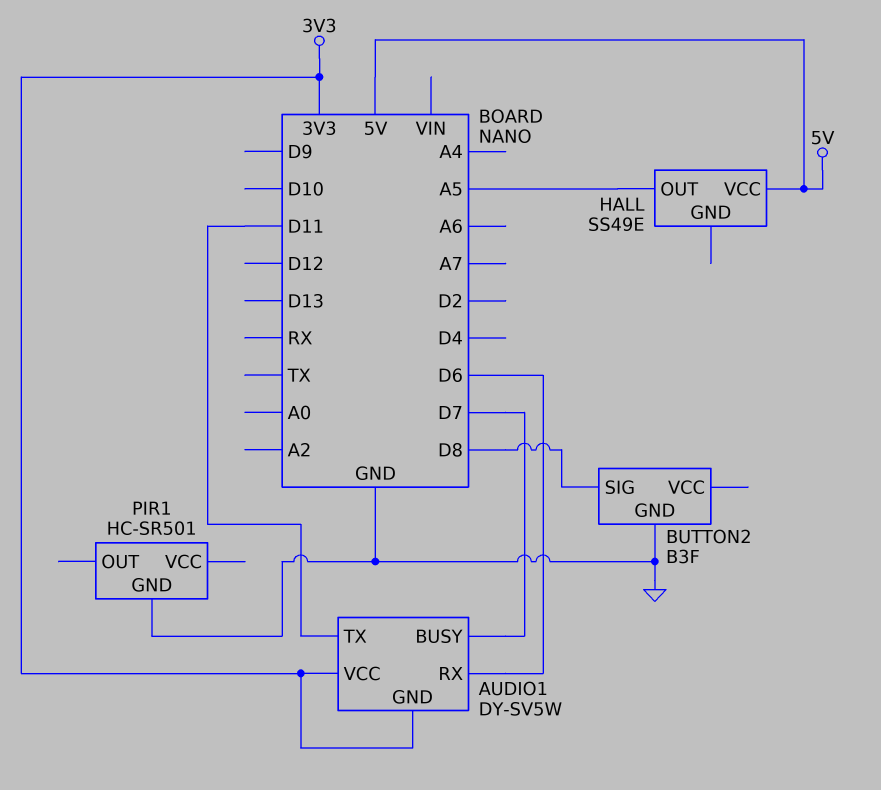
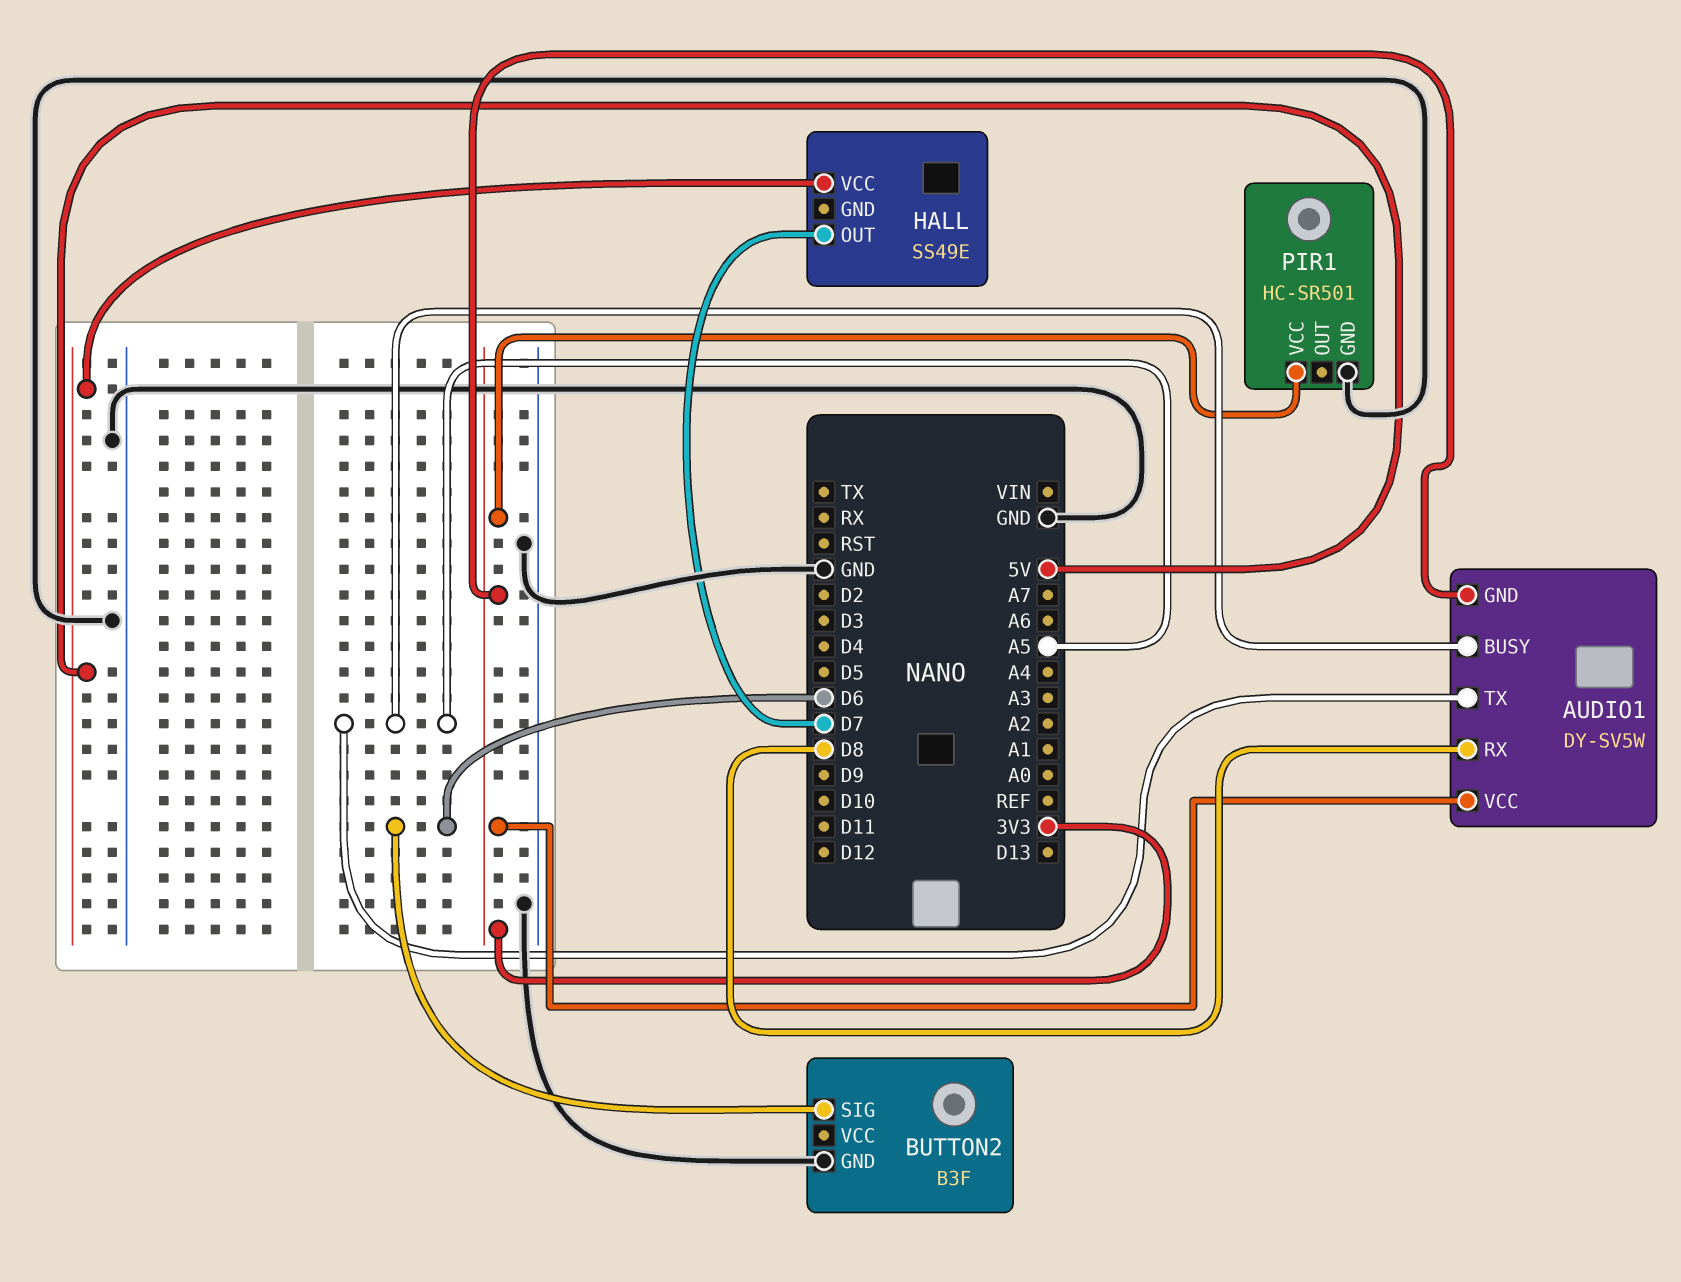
AUDIO1 pin BUSY: D7 -> A5
AUDIO1 pin RX: D6 -> D8
AUDIO1 pin TX: D11 -> A5
BUTTON2 pin SIG: D8 -> D6
HALL pin OUT: A5 -> D7
PIR1 pin VCC: none -> 3V3

